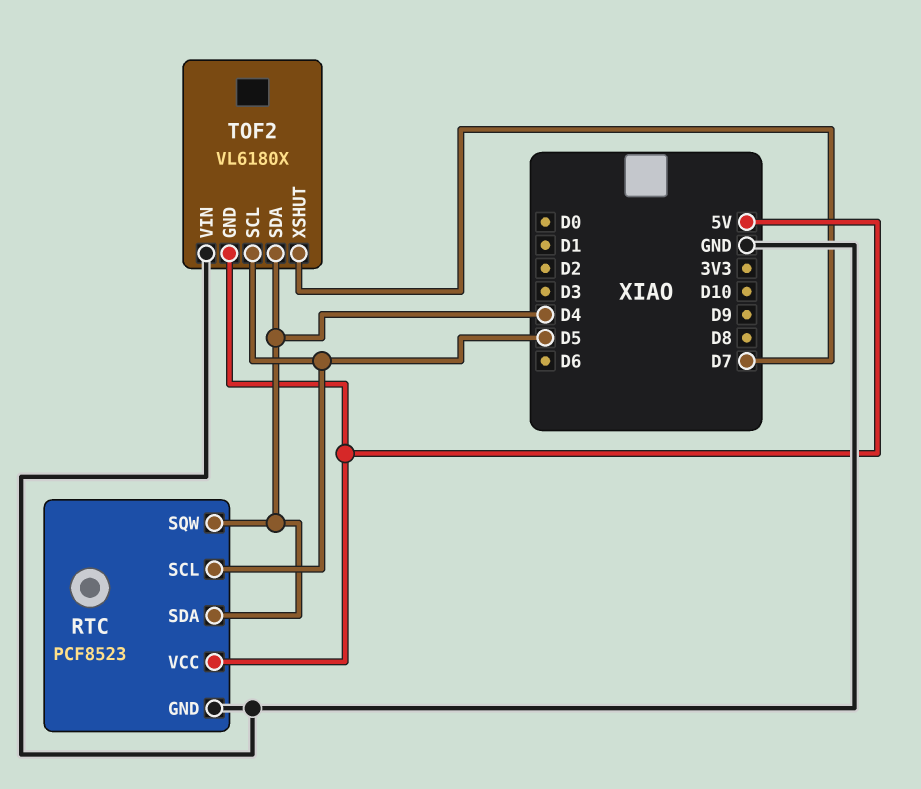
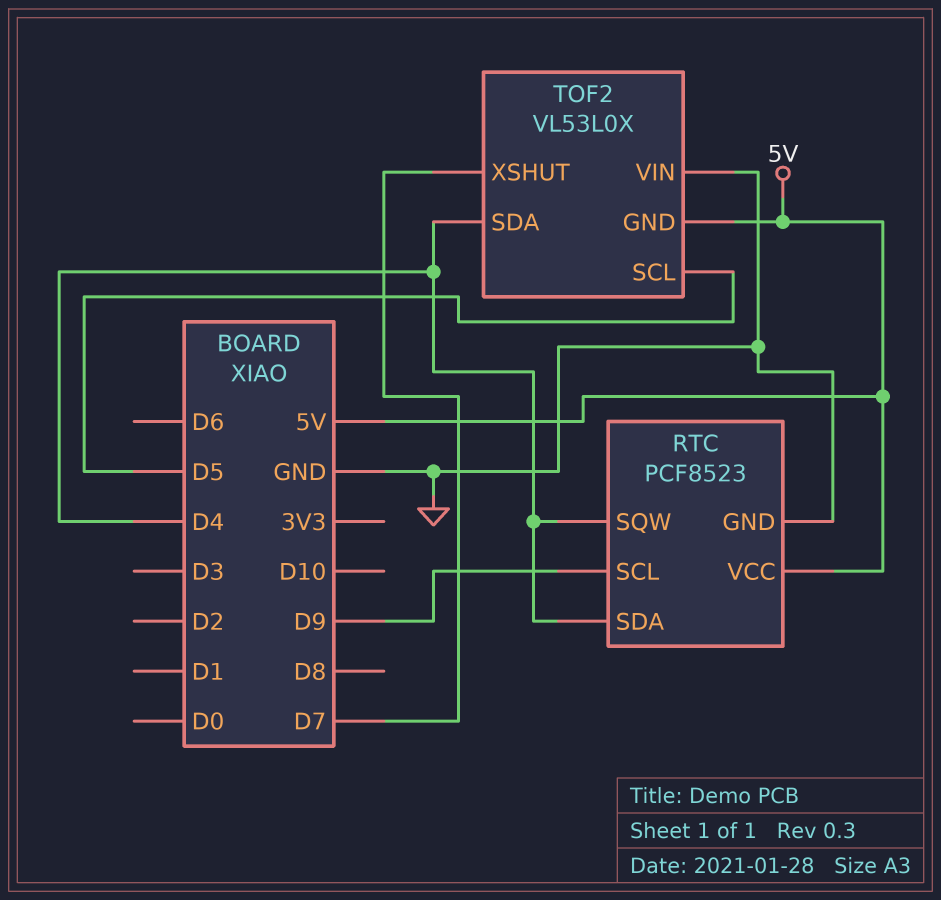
RTC pin SCL: D5 -> D9
TOF2: VL6180X -> VL53L0X

